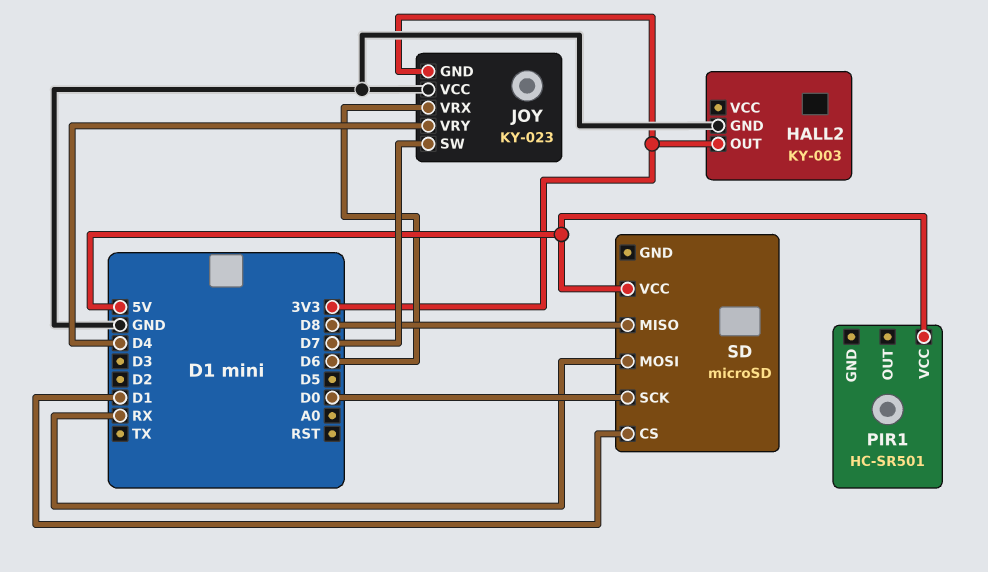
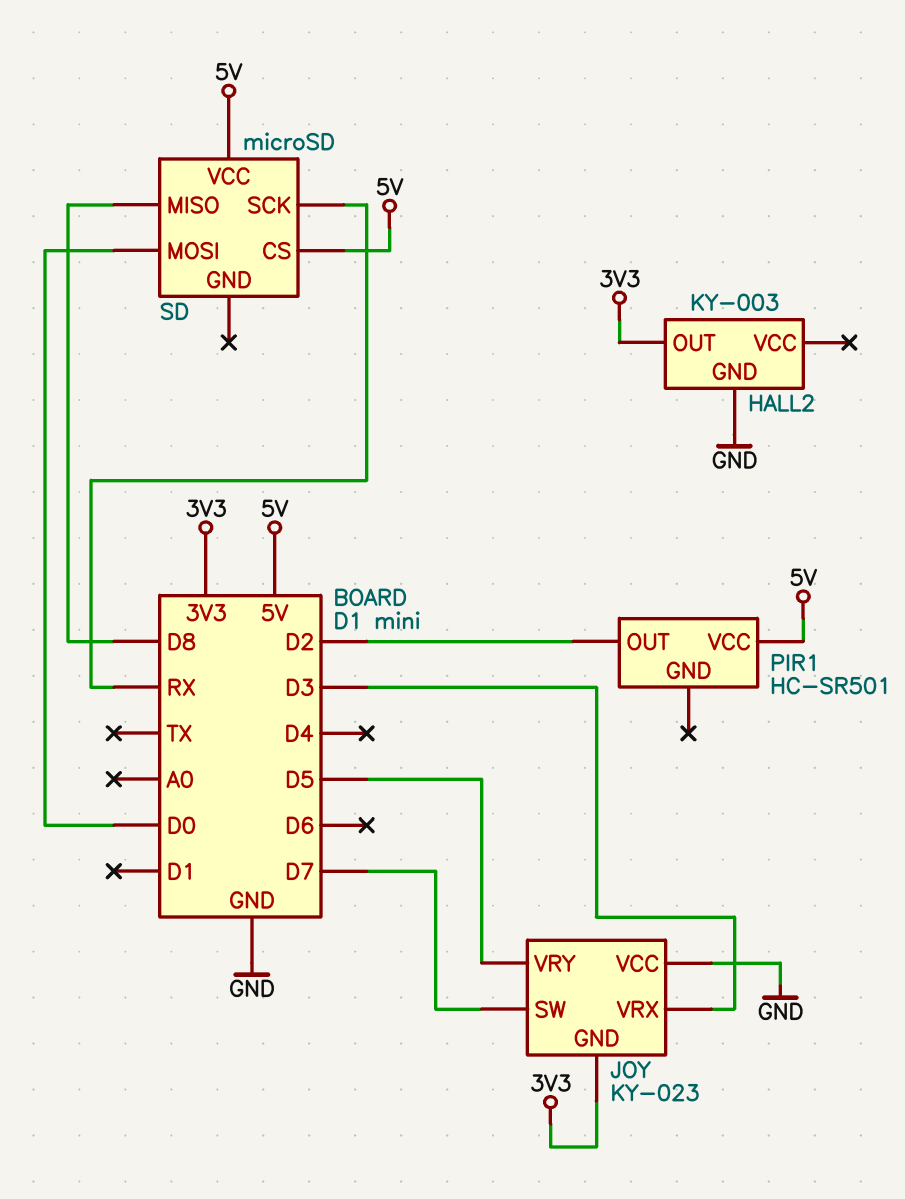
JOY pin VRX: D6 -> D3
JOY pin VRY: D4 -> D5
PIR1 pin OUT: none -> D2
SD pin CS: D1 -> 5V
SD pin MOSI: RX -> D0
SD pin SCK: D0 -> RX

